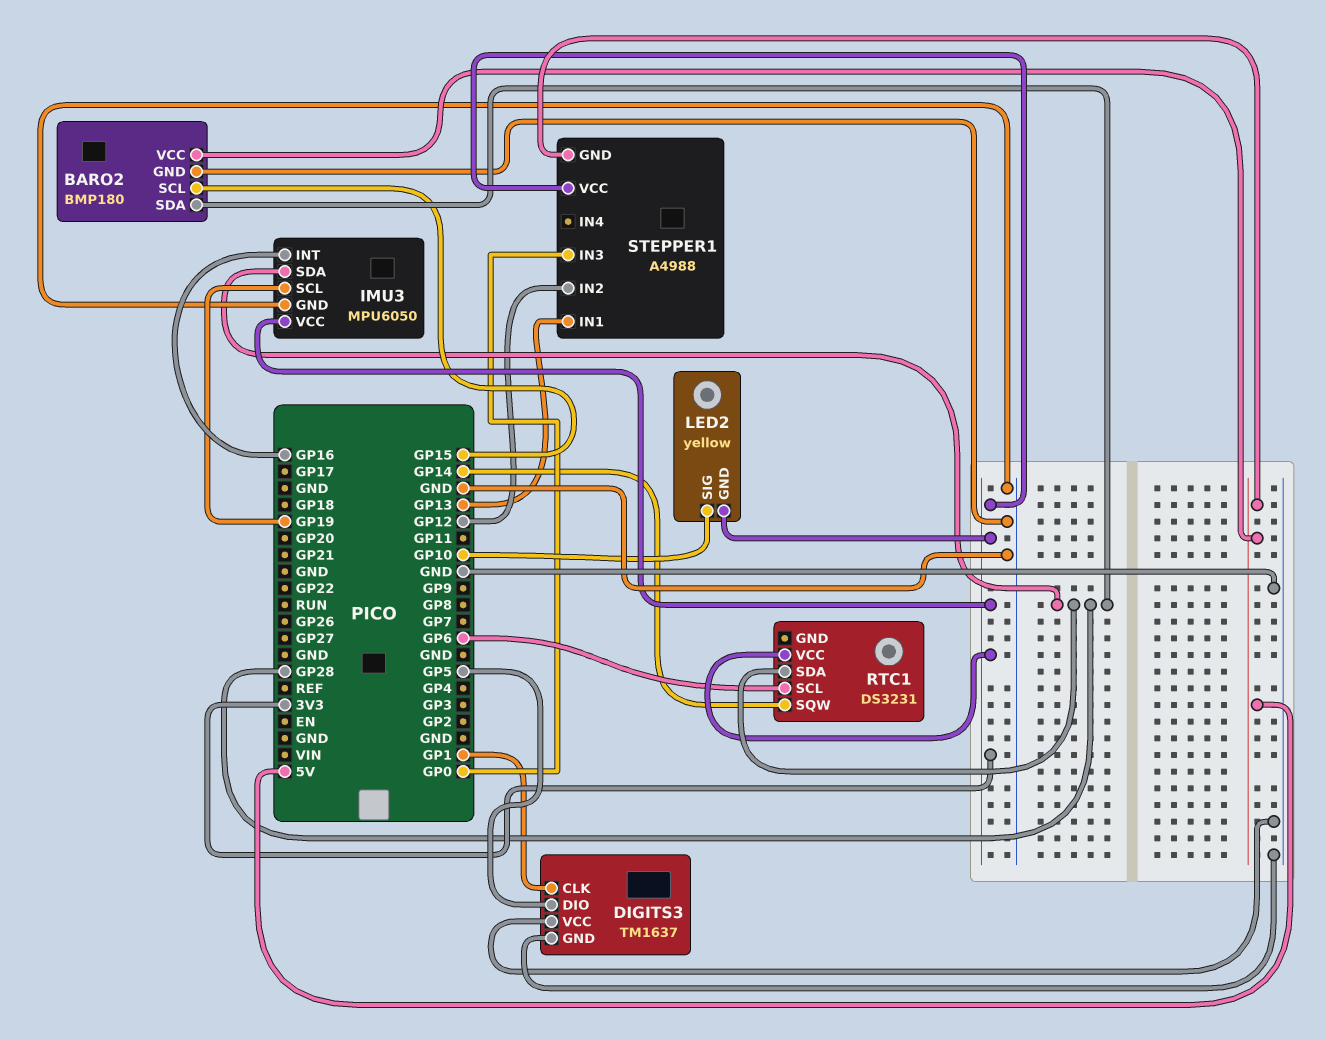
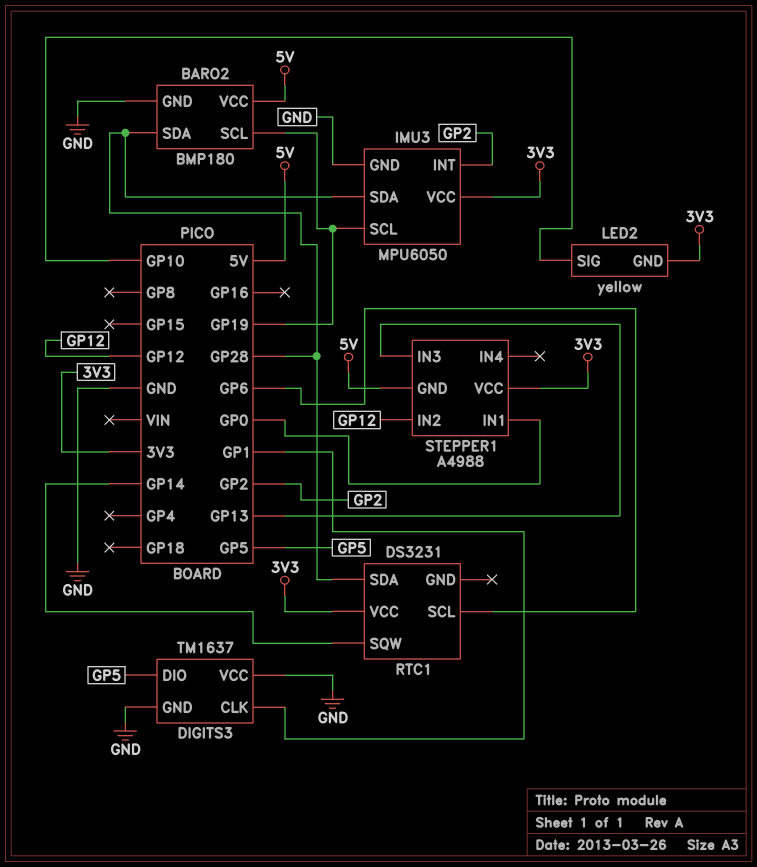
BARO2 pin SCL: GP15 -> GP19
IMU3 pin INT: GP16 -> GP2
STEPPER1 pin IN1: GP13 -> GP0
STEPPER1 pin IN3: GP0 -> GP13

